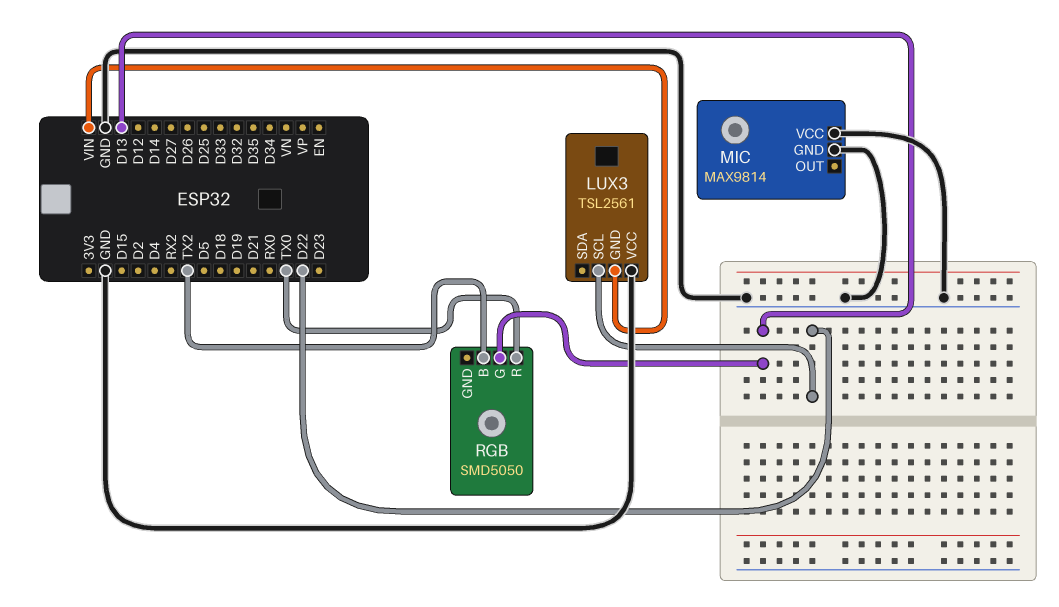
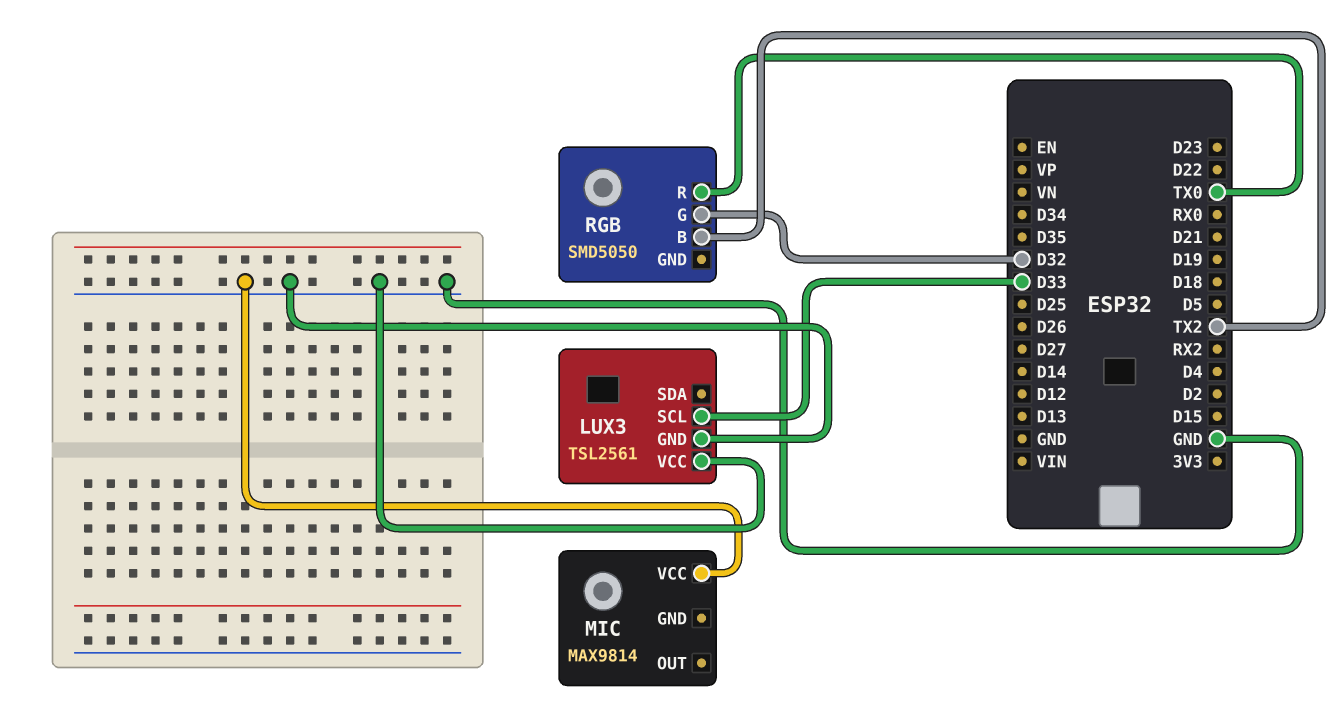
LUX3 pin GND: VIN -> GND
LUX3 pin SCL: D22 -> D33
MIC pin GND: GND -> none
RGB pin G: D13 -> D32

